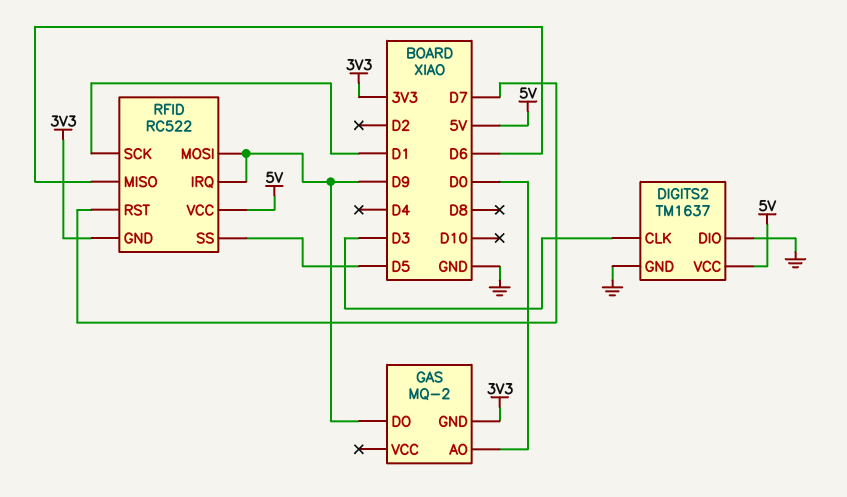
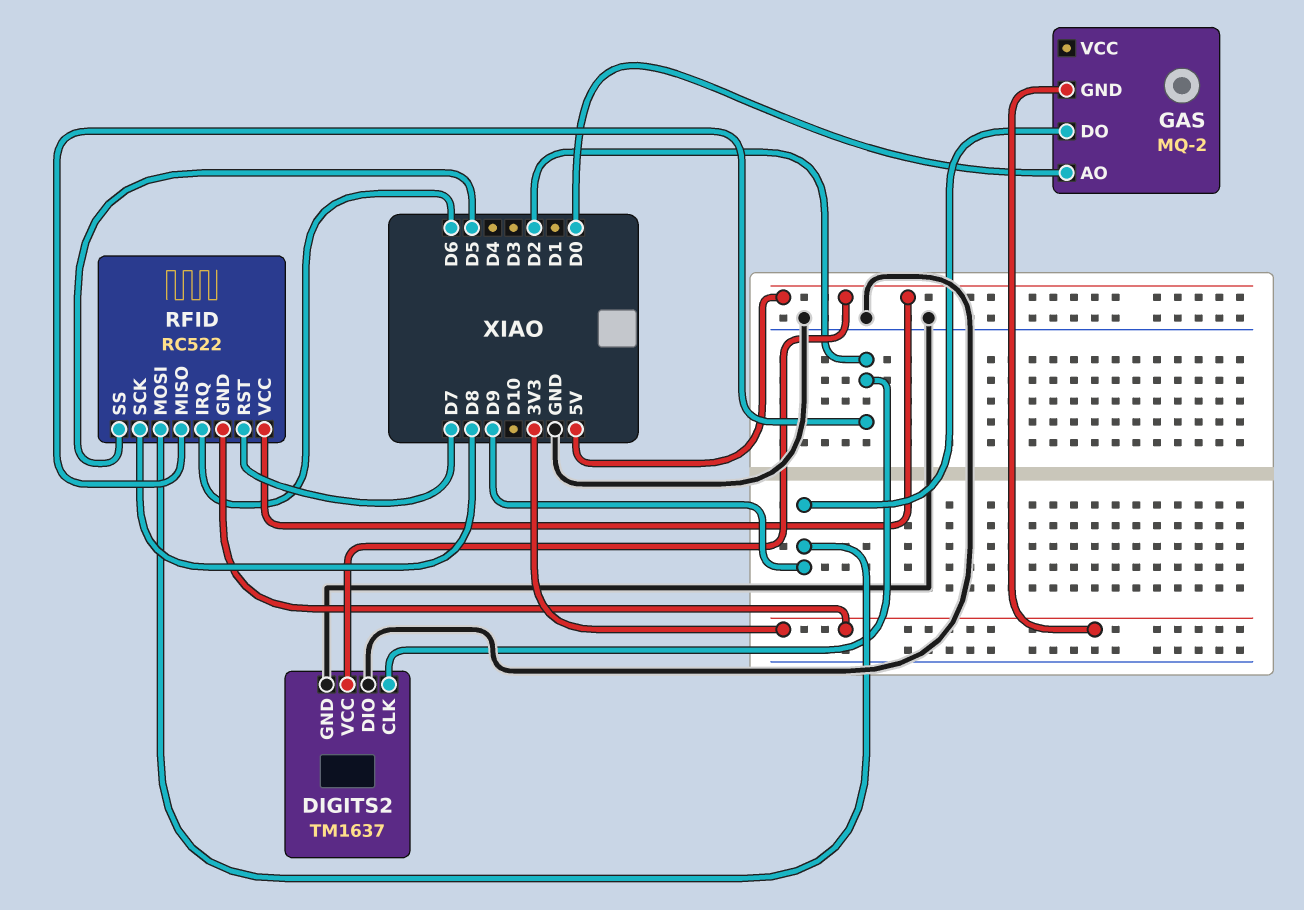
DIGITS2 pin CLK: D3 -> D2
RFID pin IRQ: D9 -> D6
RFID pin MISO: D6 -> D2
RFID pin SCK: D1 -> D8

